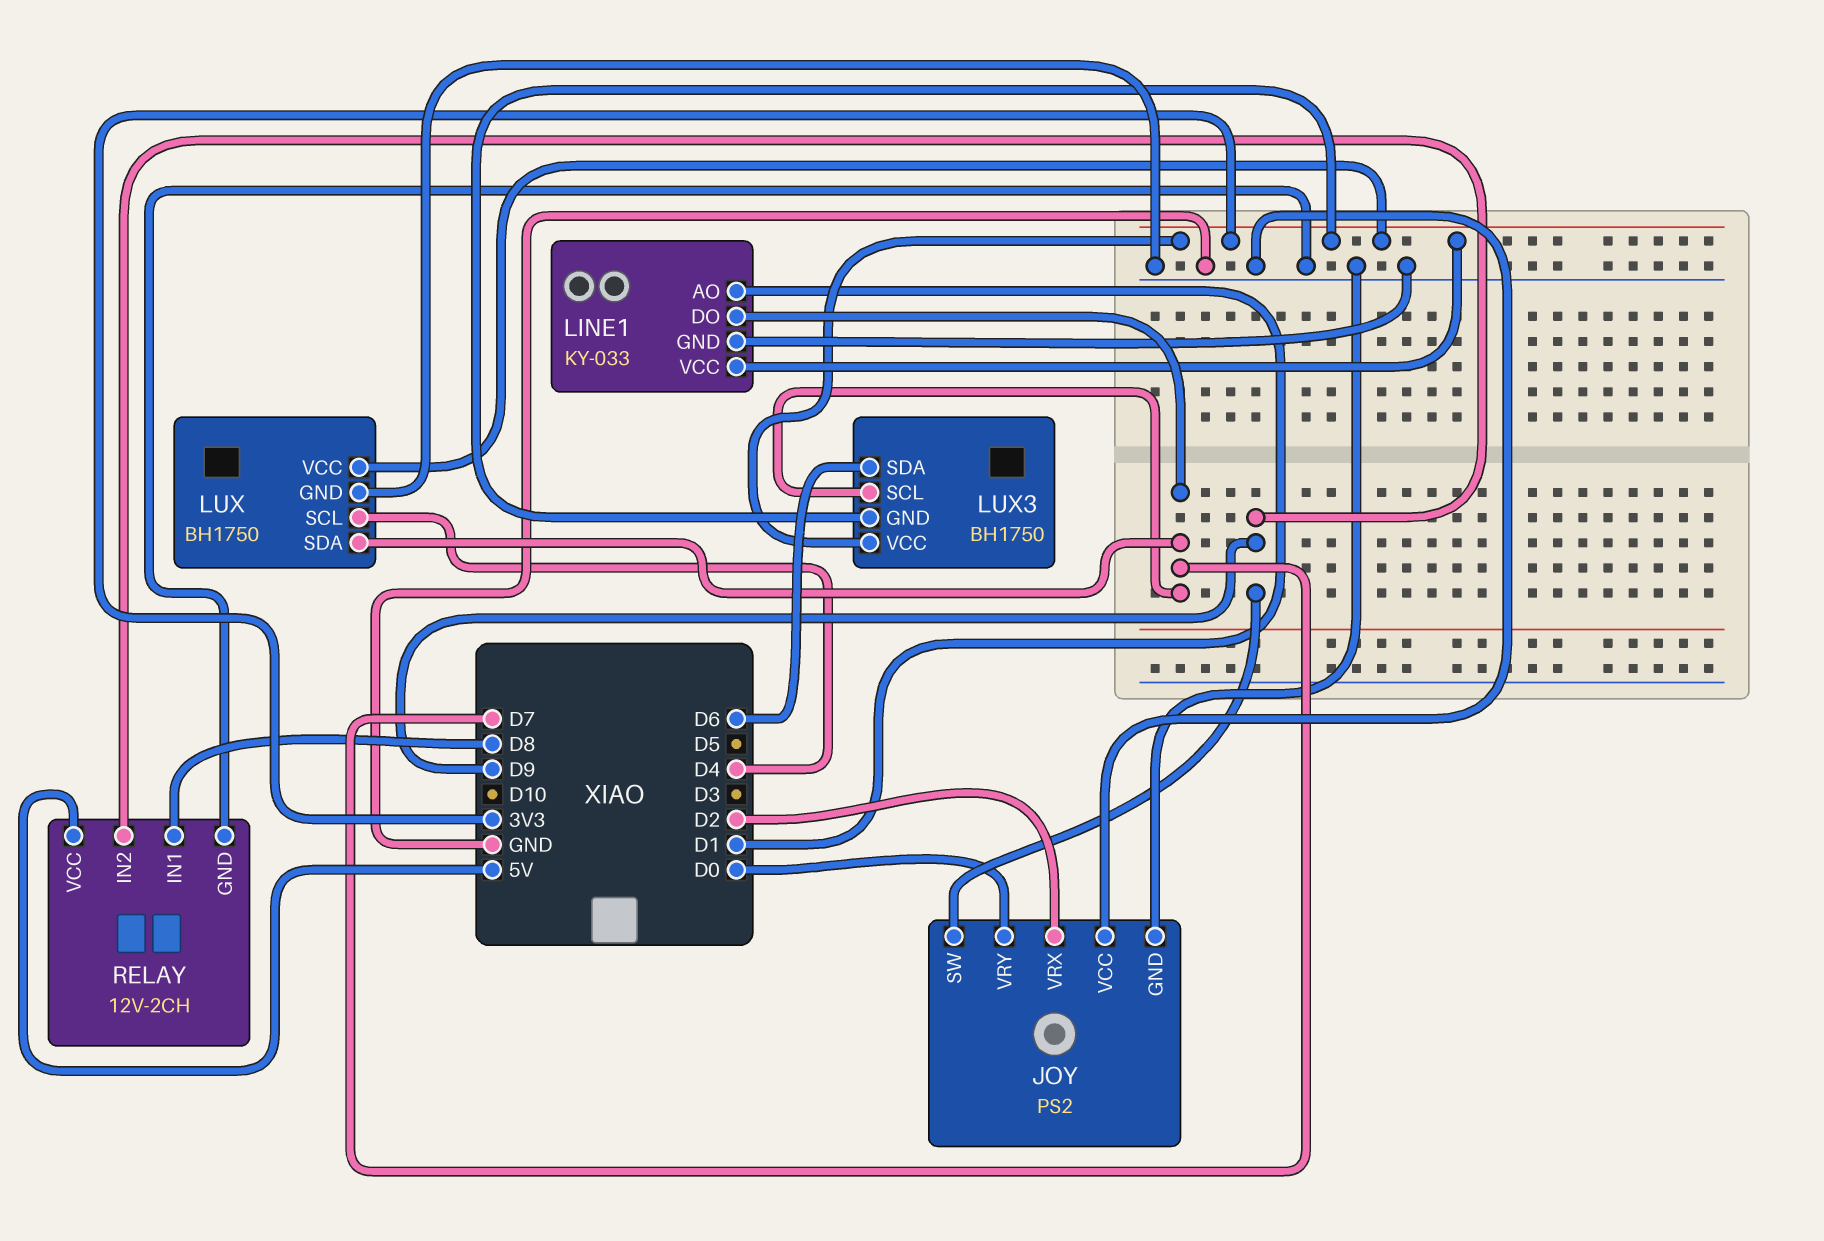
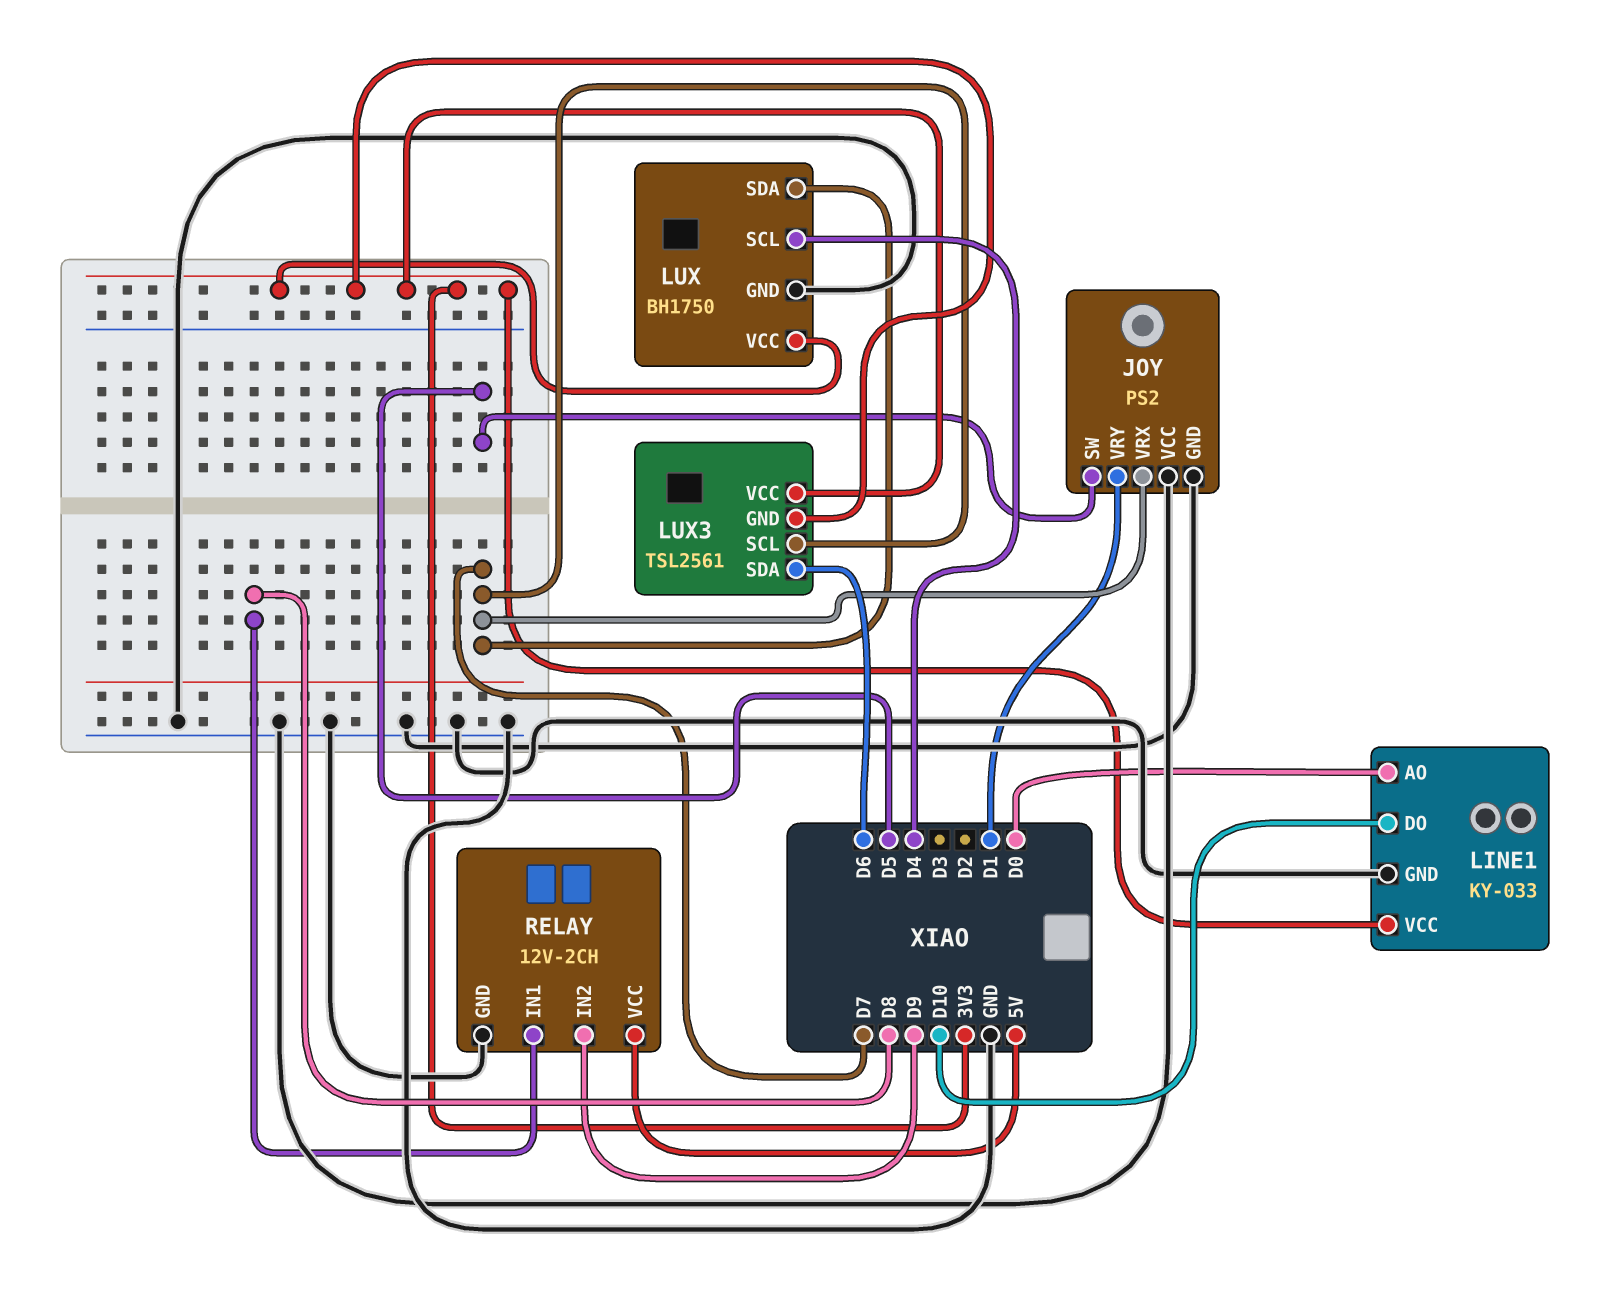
JOY pin SW: D9 -> D5
JOY pin VRX: D2 -> D7
JOY pin VRY: D0 -> D1
LINE1 pin AO: D1 -> D0
LINE1 pin DO: D7 -> D10
LUX3: BH1750 -> TSL2561

